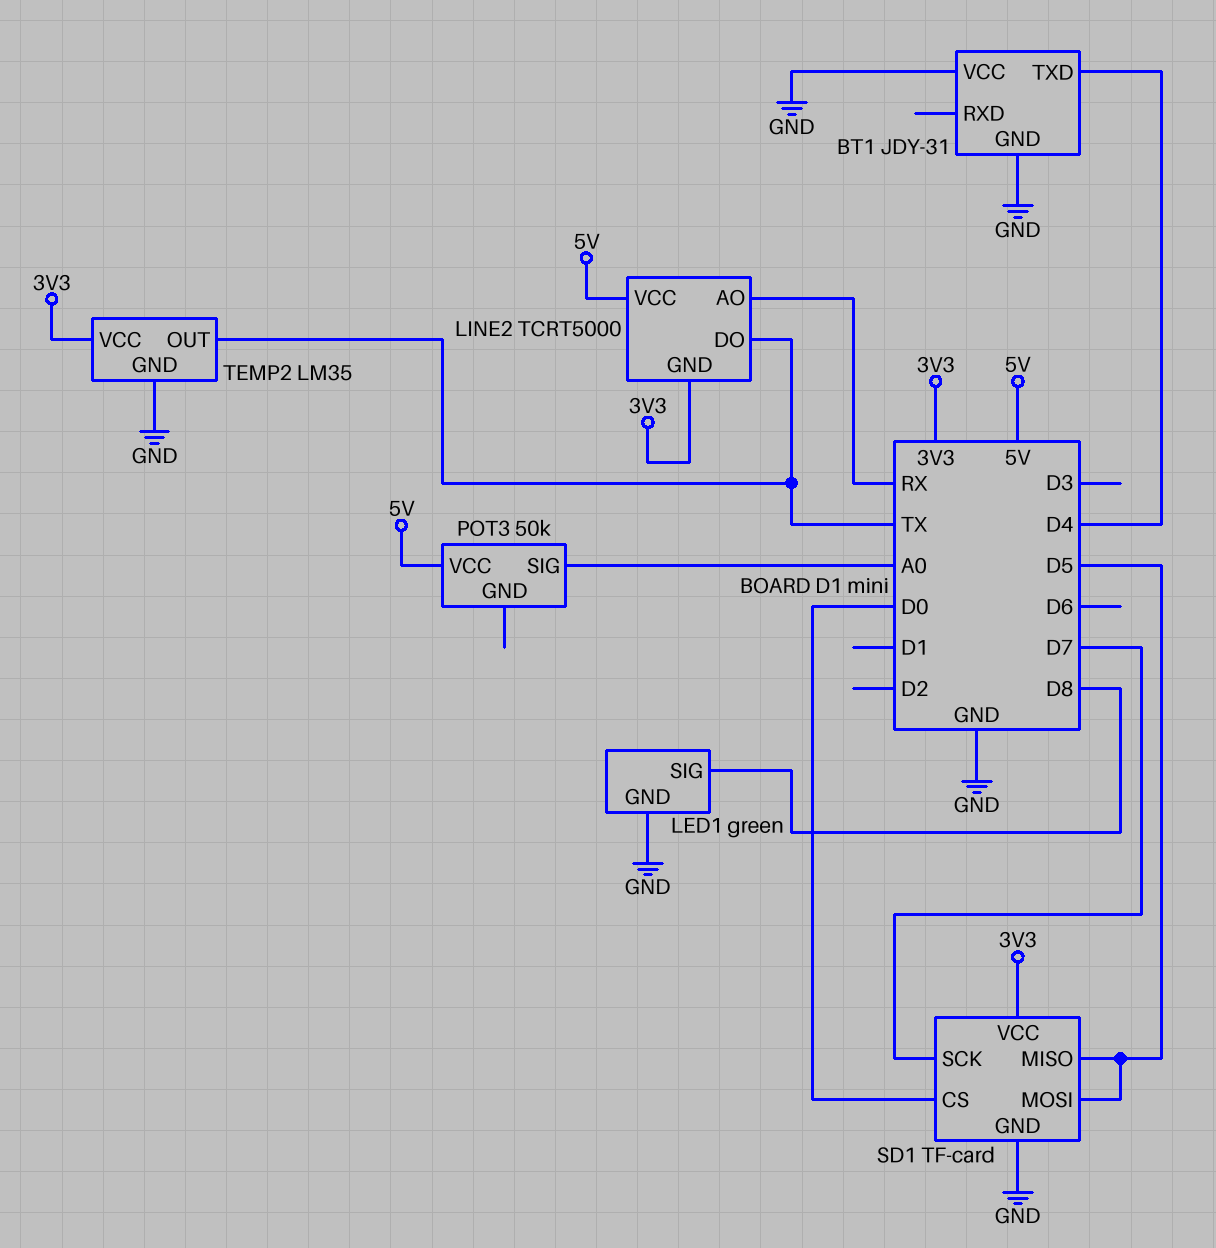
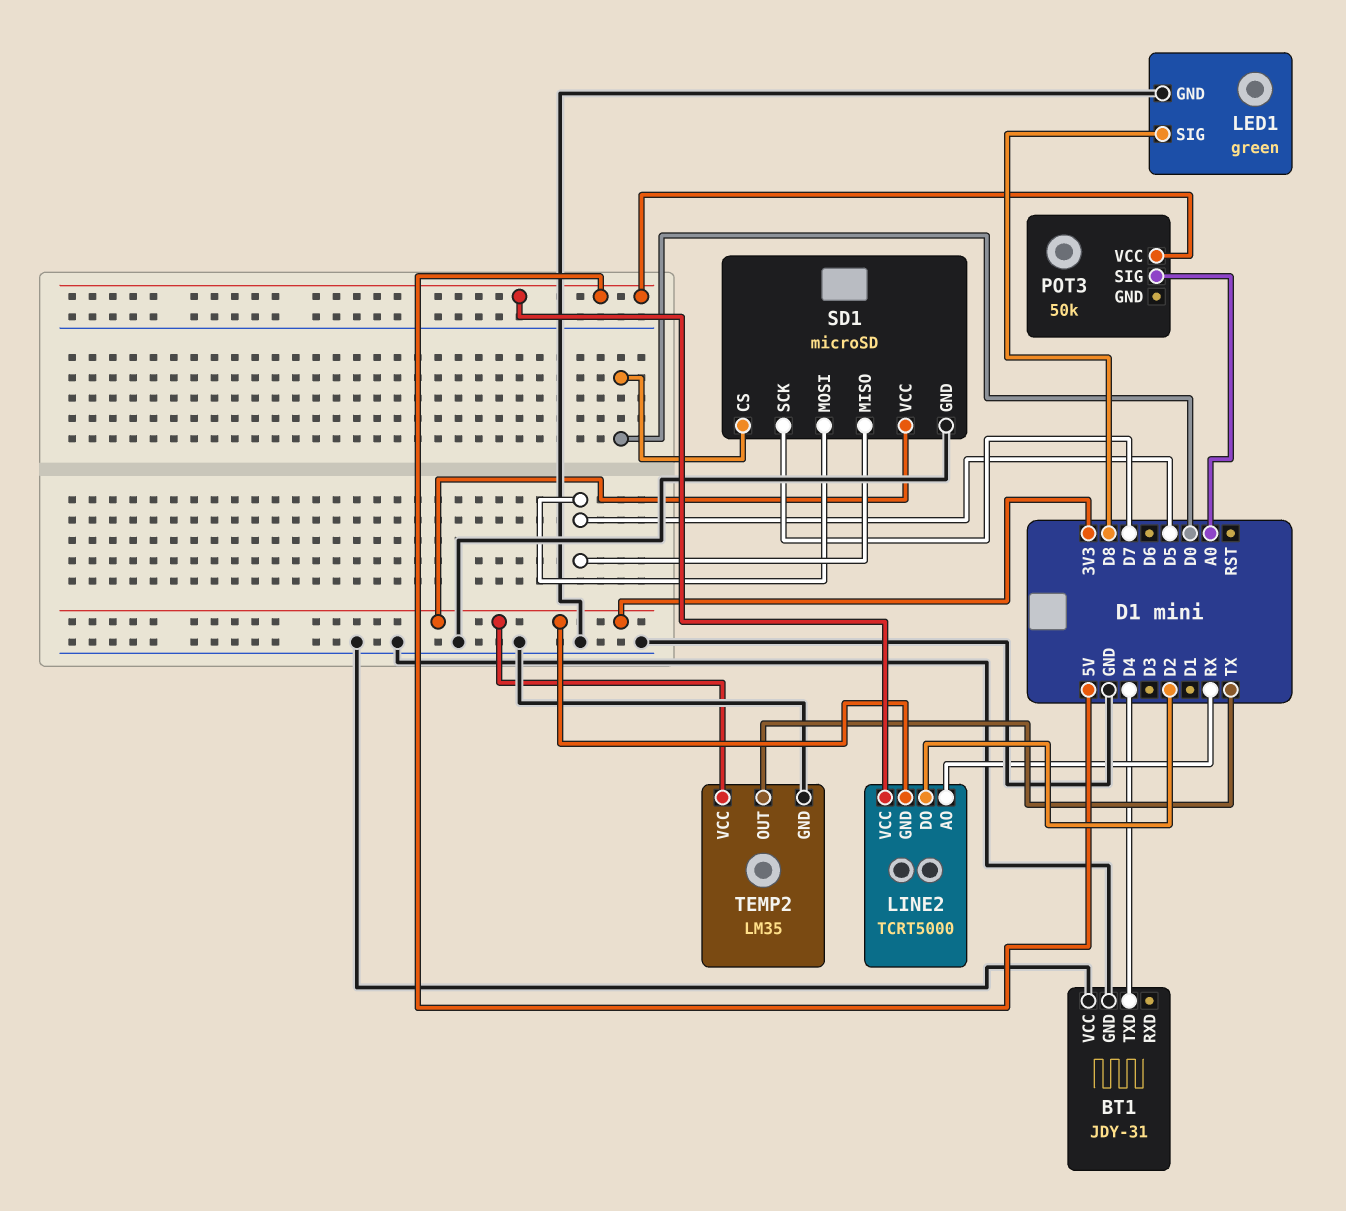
LINE2 pin DO: TX -> D2
SD1: TF-card -> microSD

